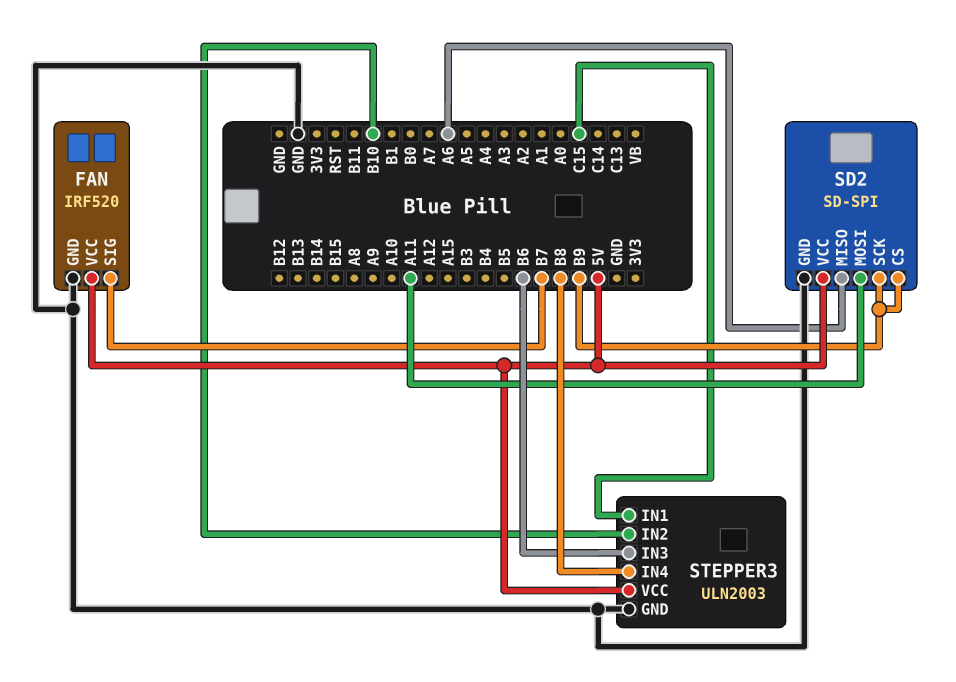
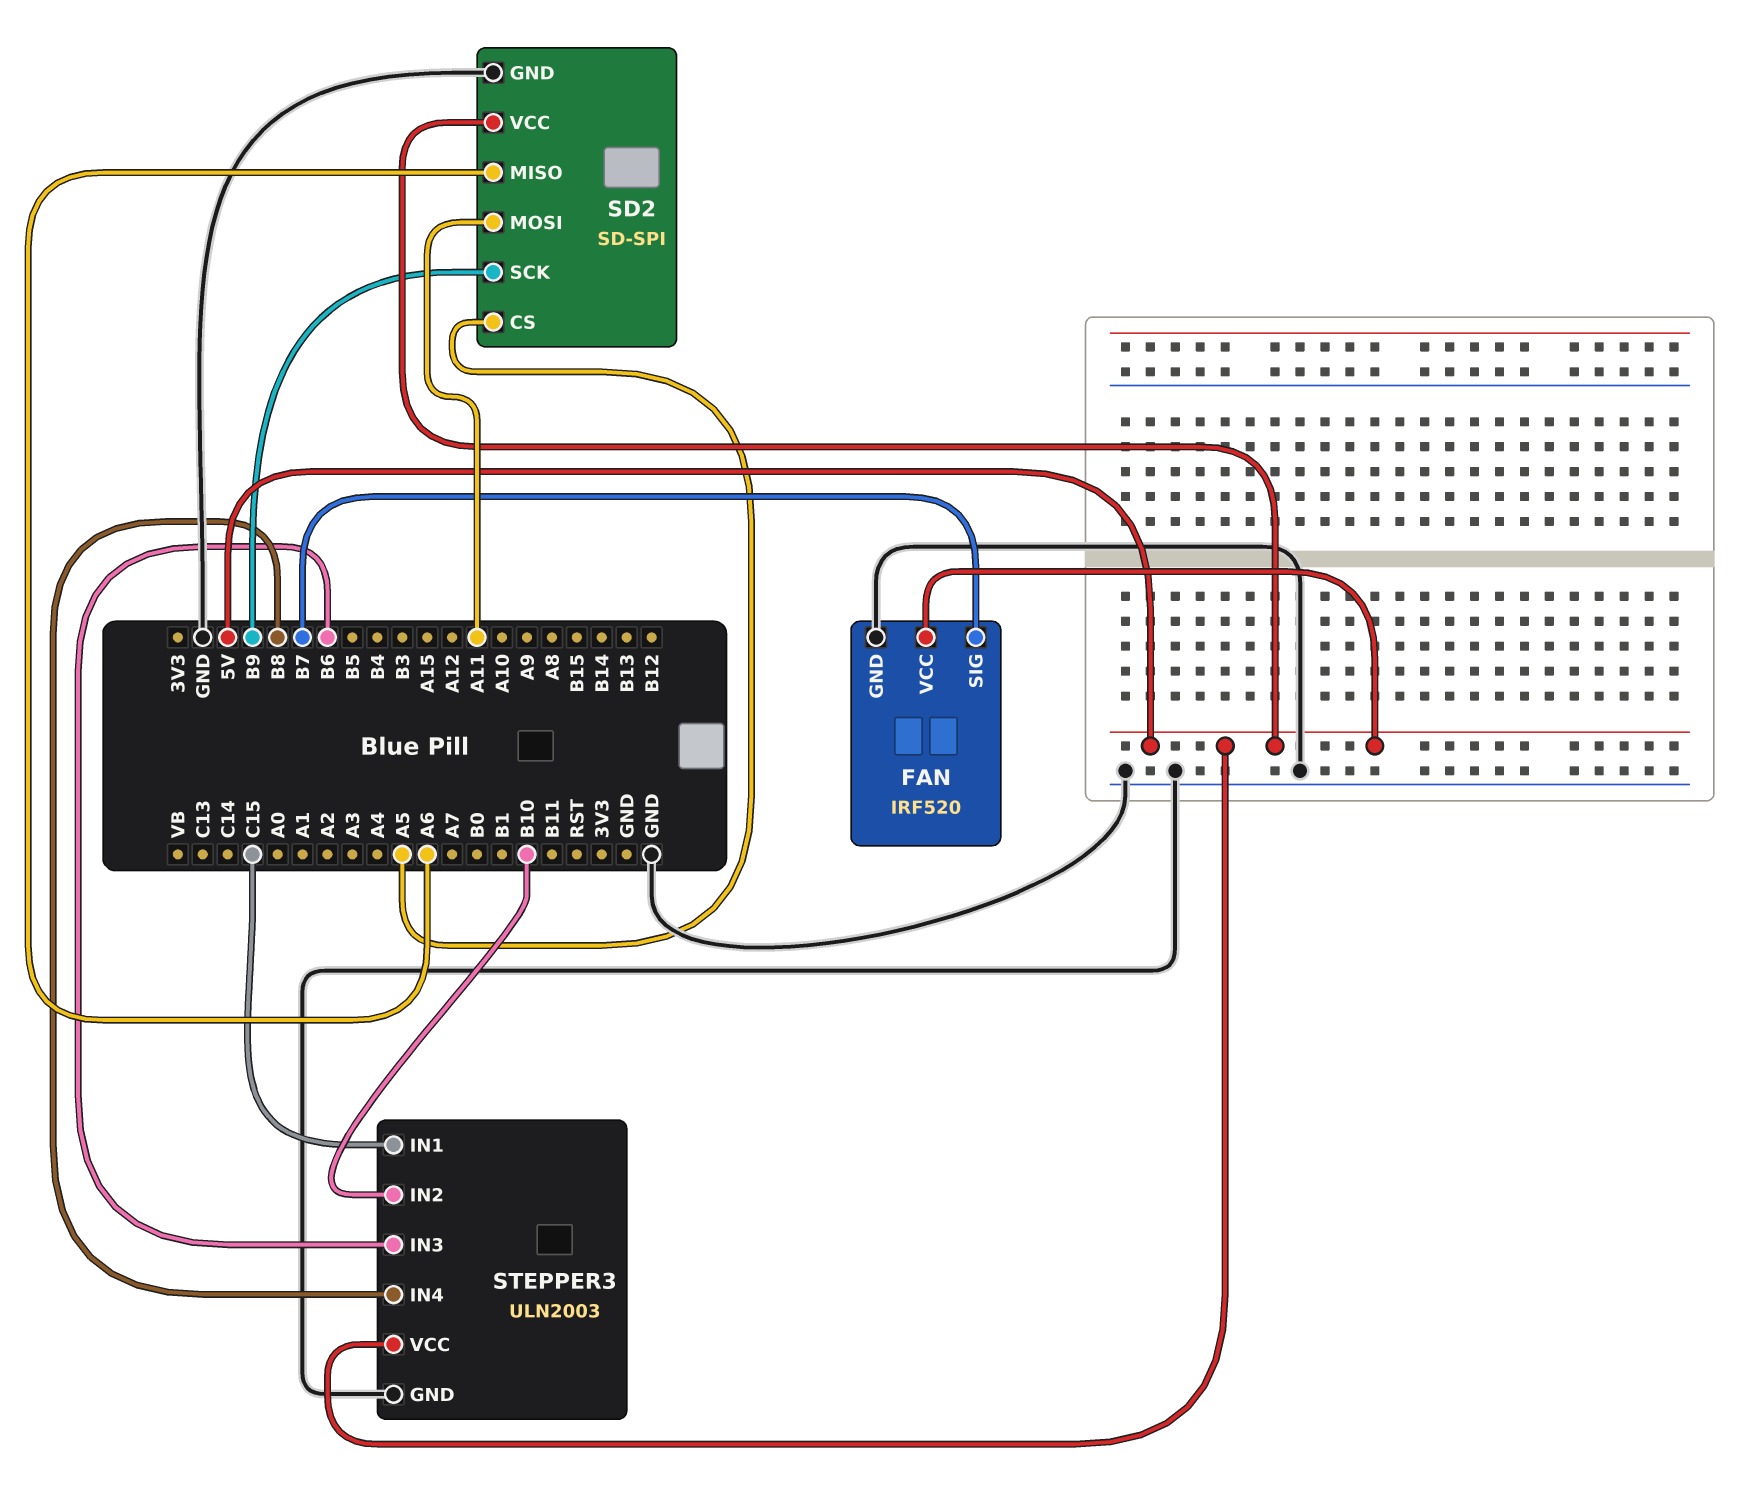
SD2 pin CS: B9 -> A5

